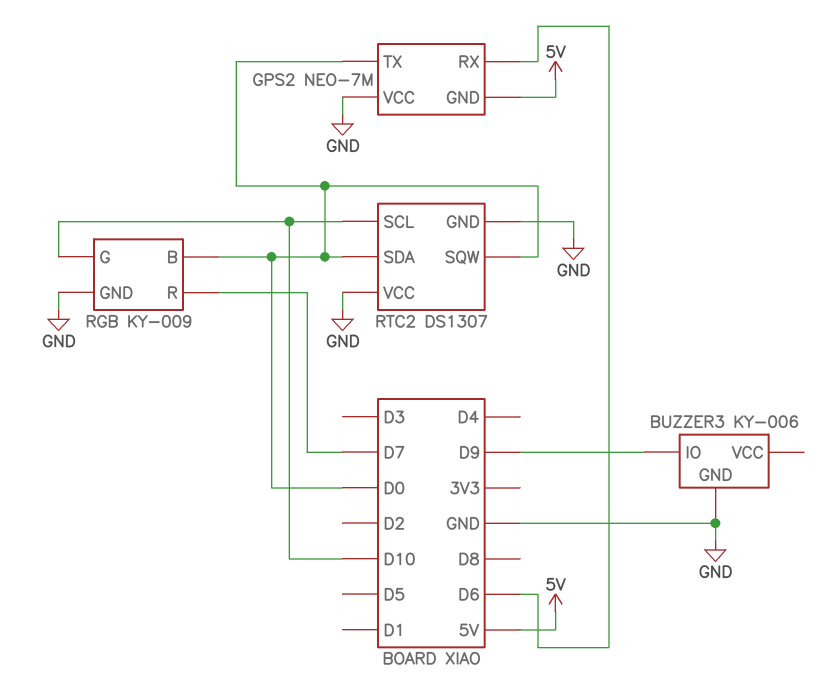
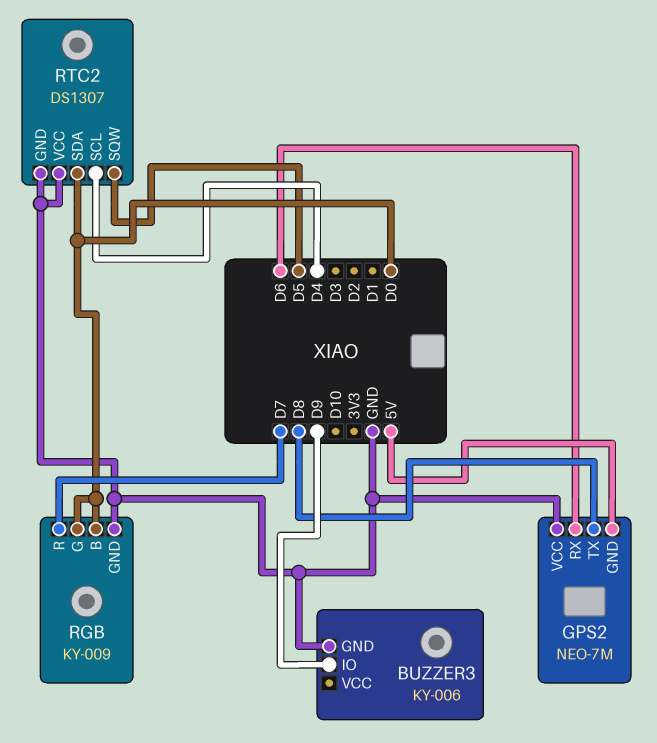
GPS2 pin TX: D0 -> D8
RGB pin G: D10 -> D0
RTC2 pin SCL: D10 -> D4
RTC2 pin SQW: D0 -> D5

